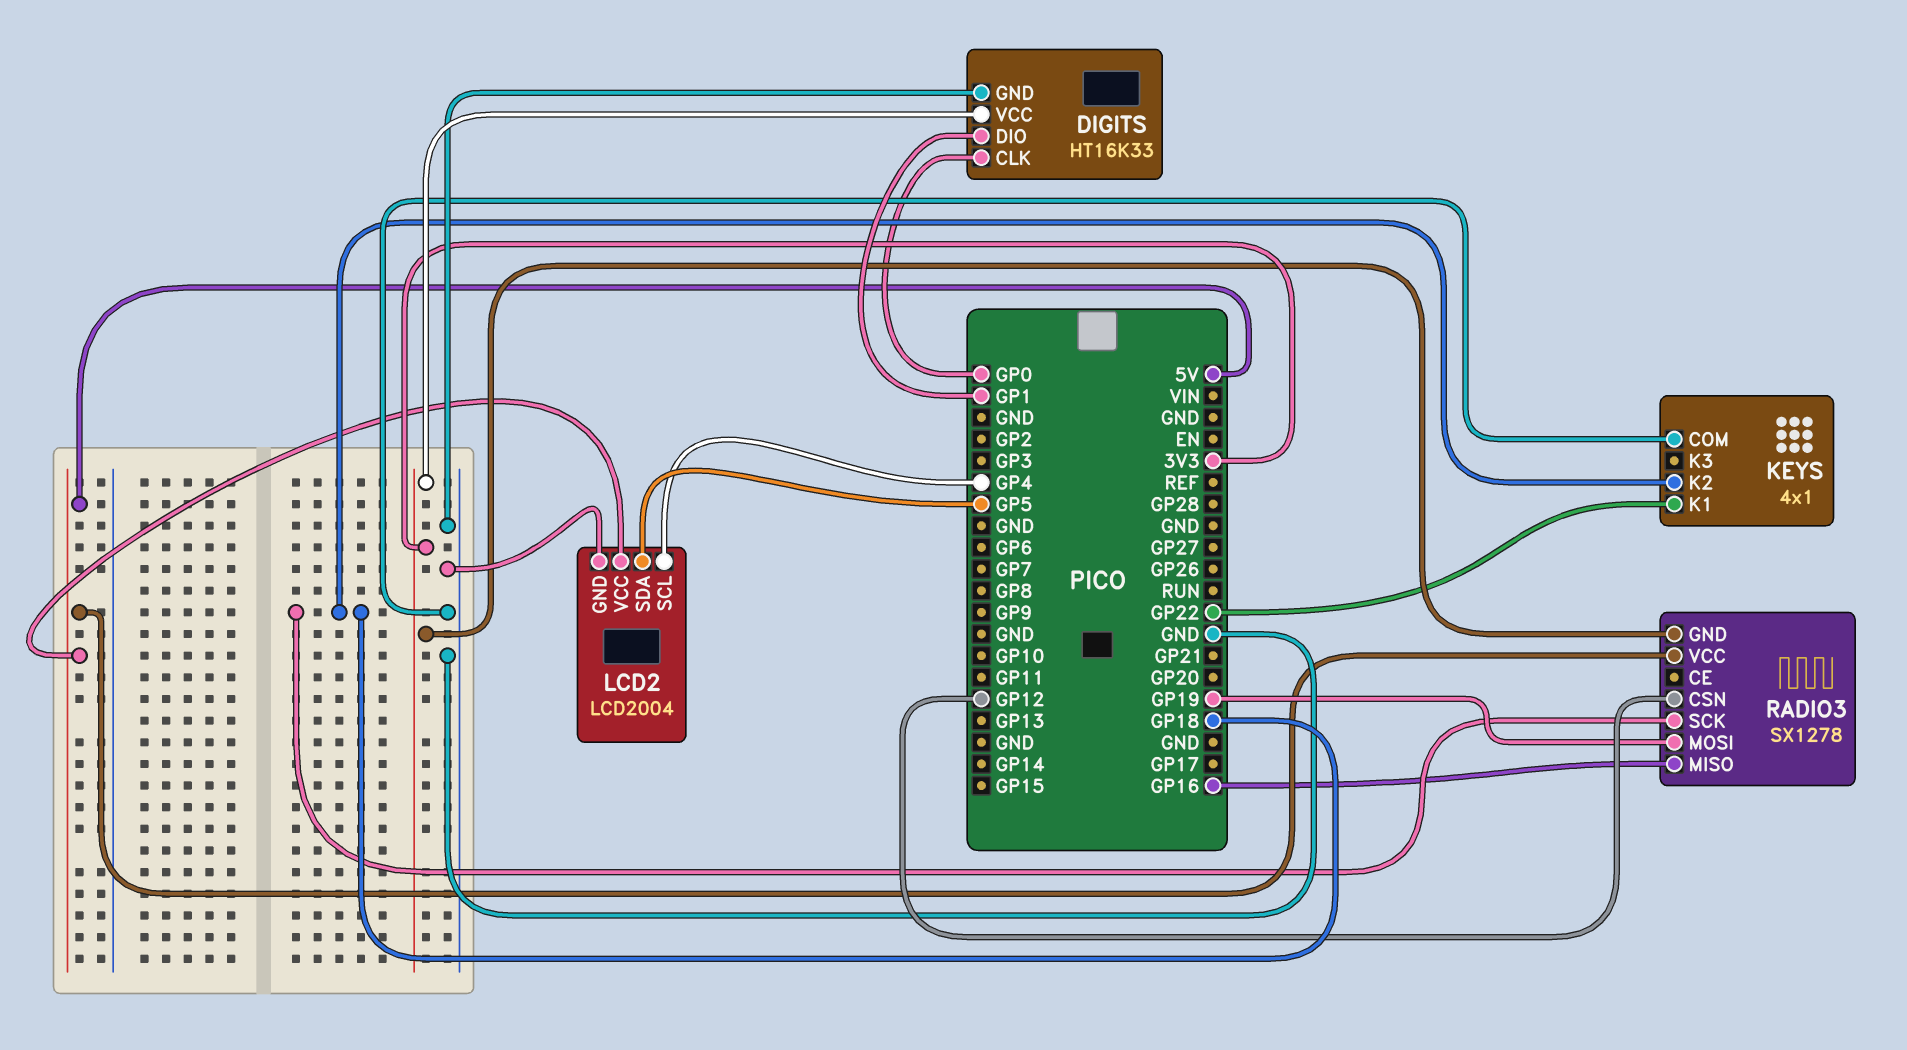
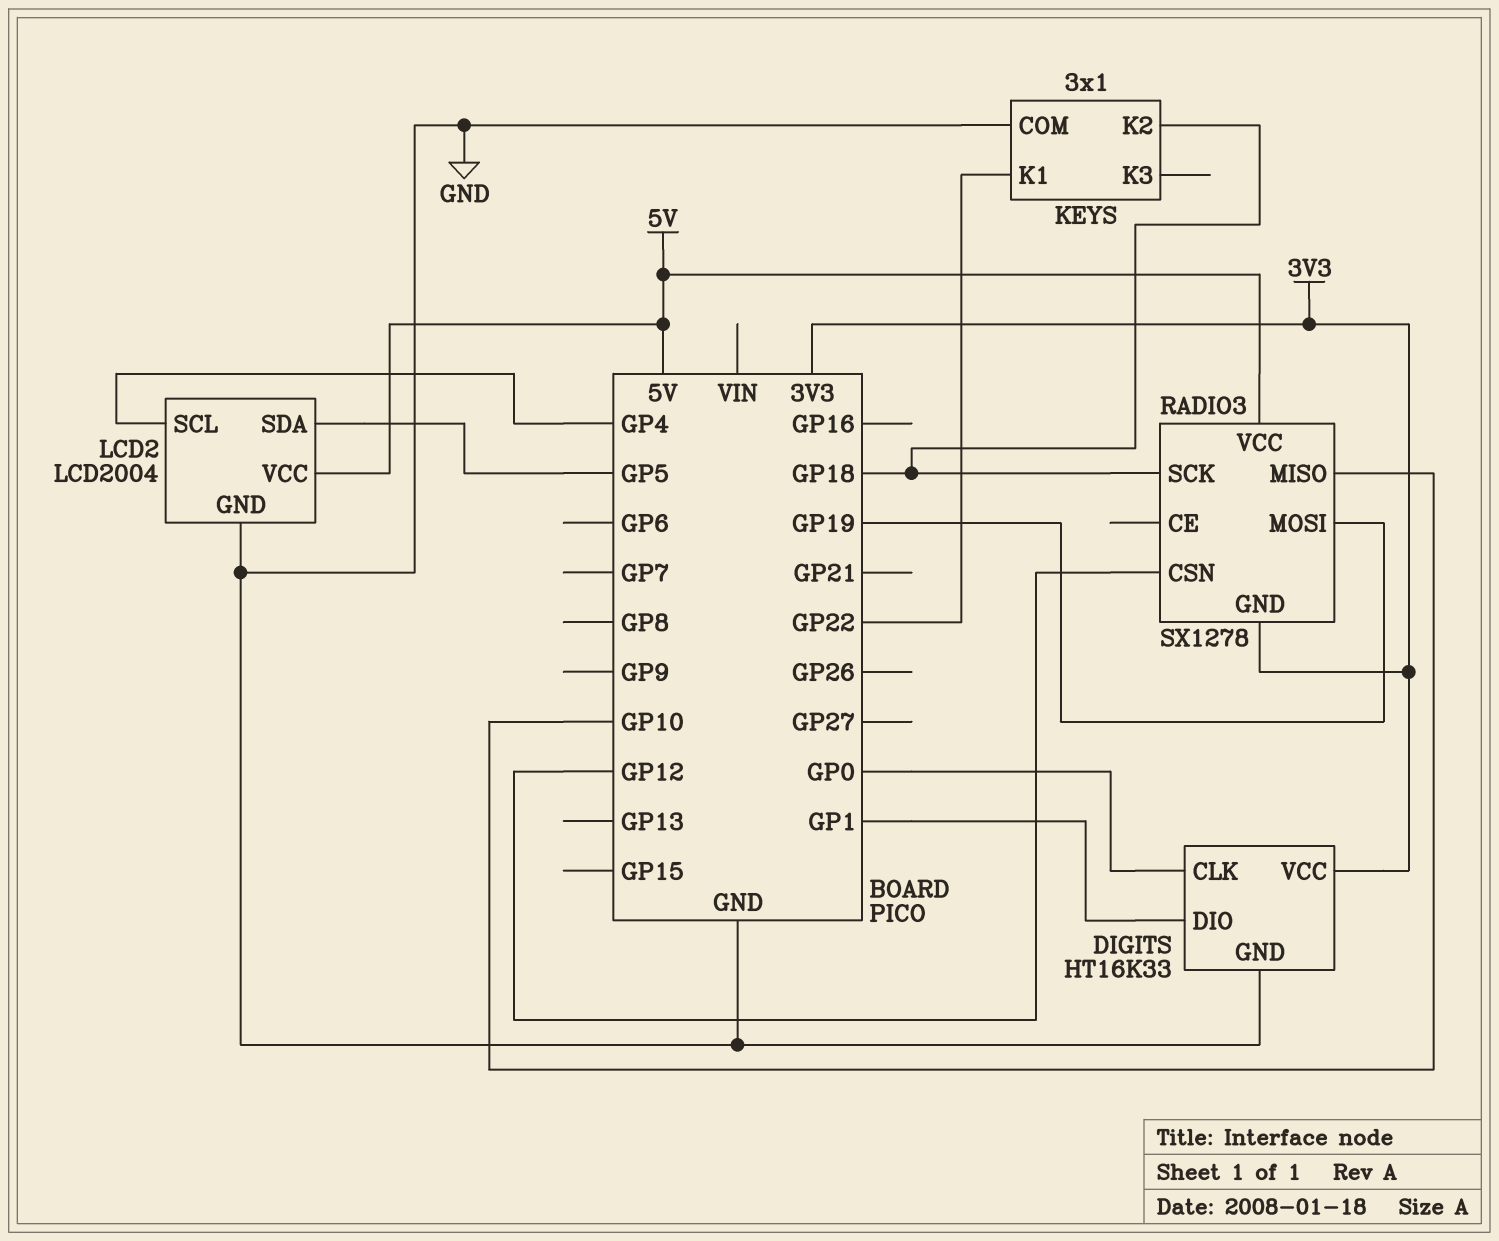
KEYS: 4x1 -> 3x1
RADIO3 pin MISO: GP16 -> GP10

